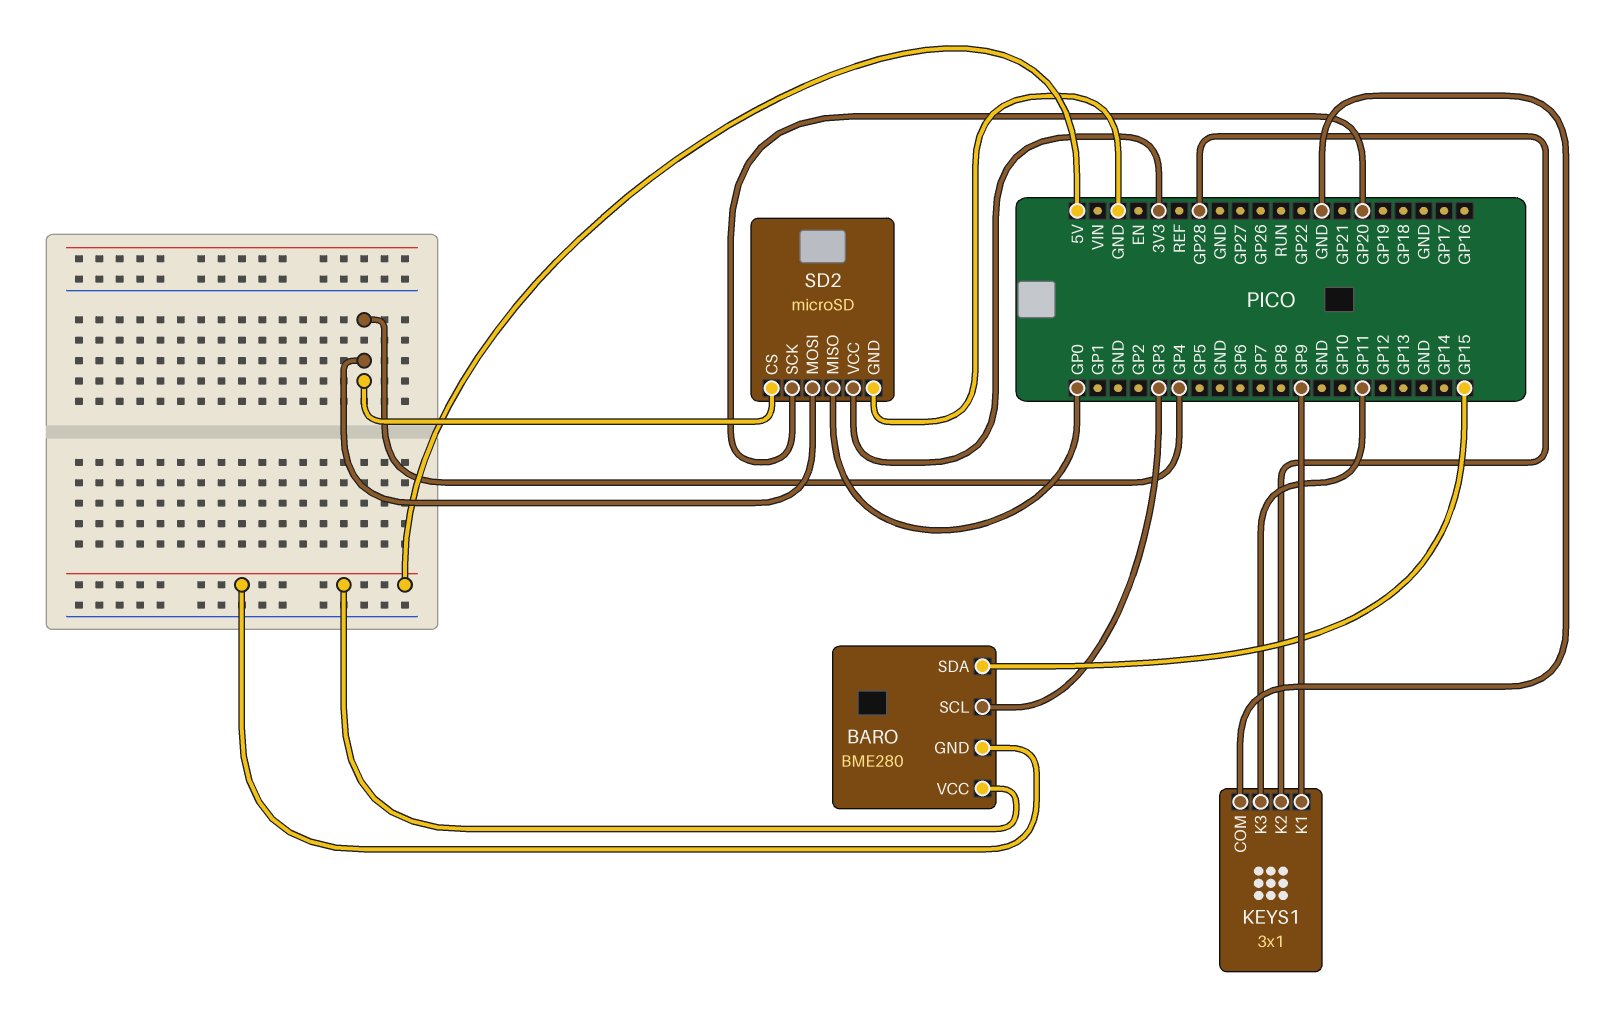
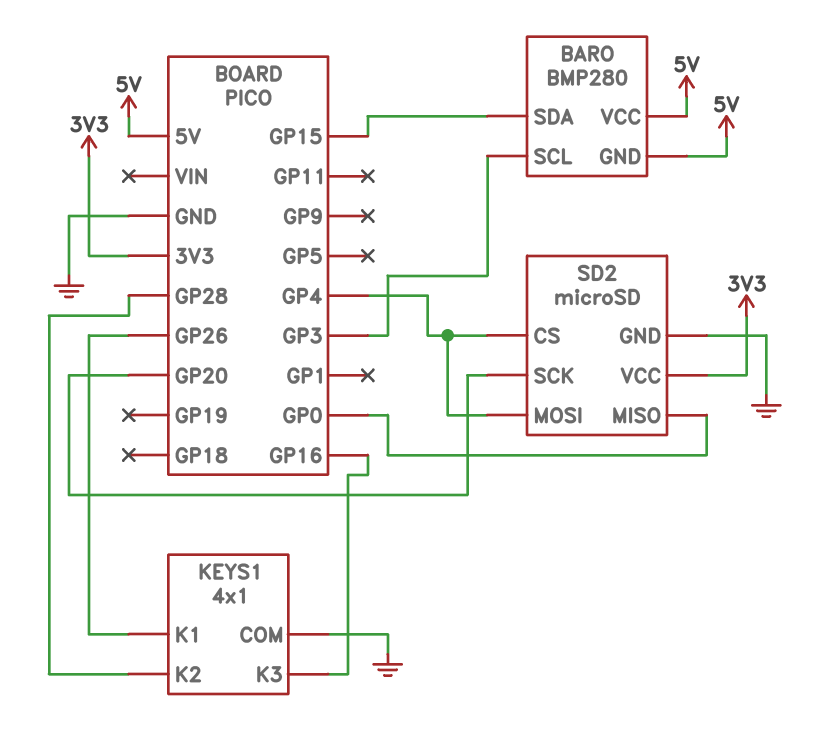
BARO: BME280 -> BMP280
KEYS1: 3x1 -> 4x1
KEYS1 pin K1: GP9 -> GP26
KEYS1 pin K3: GP11 -> GP16

